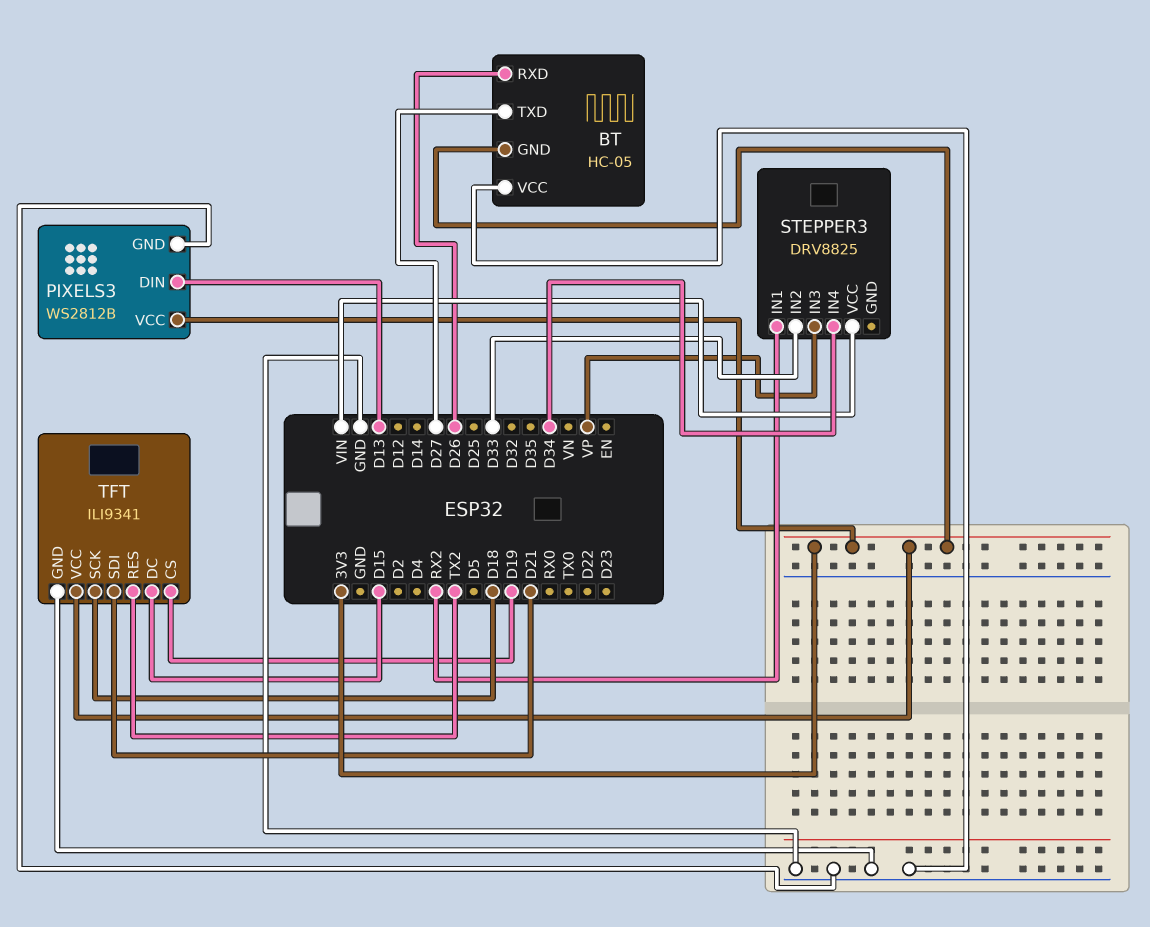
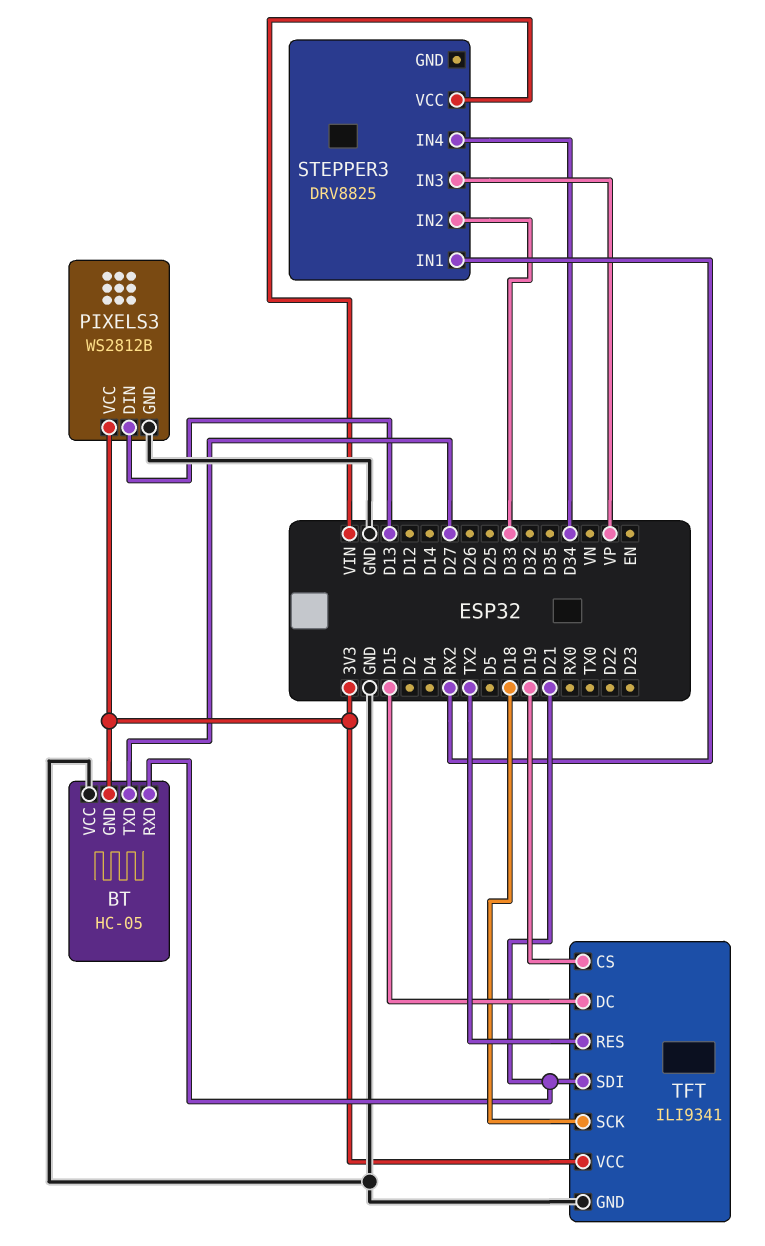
BT pin RXD: D26 -> D21

